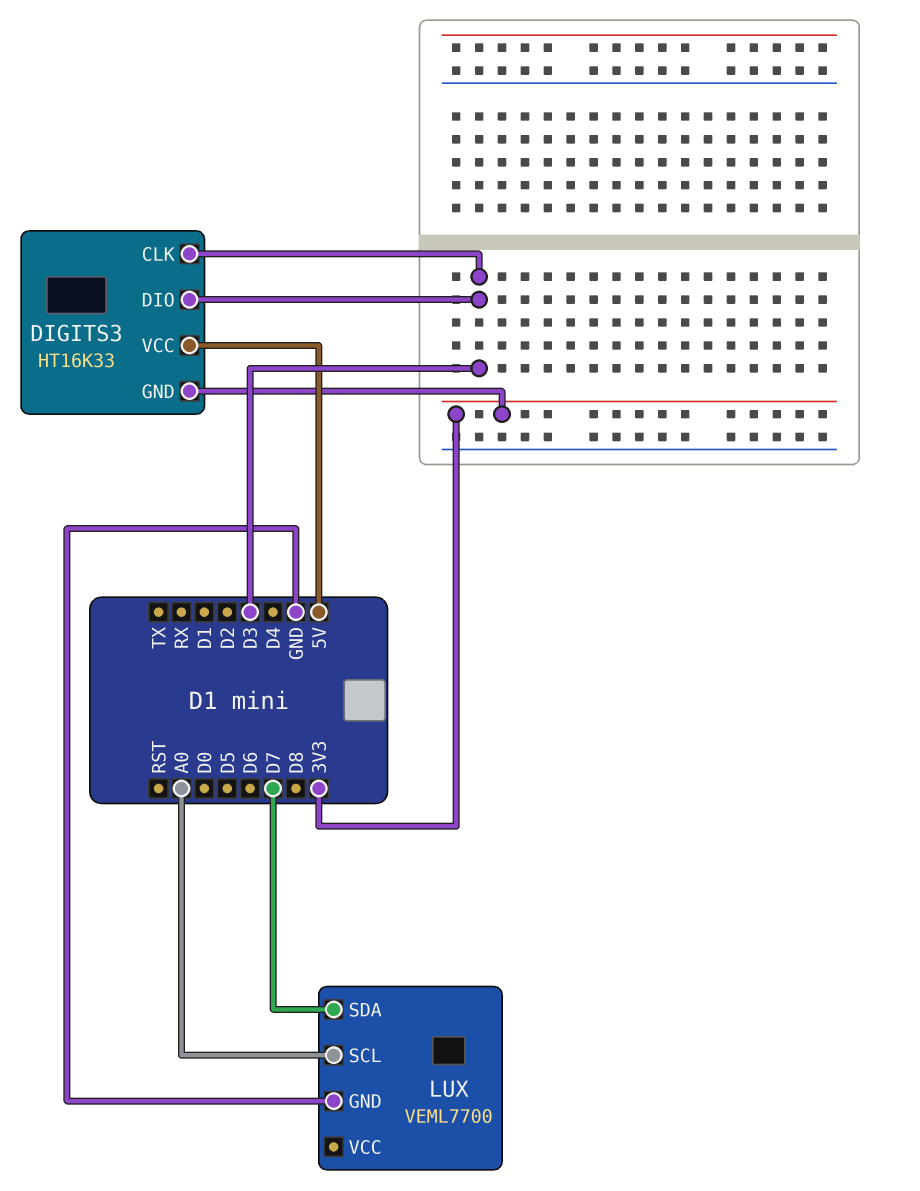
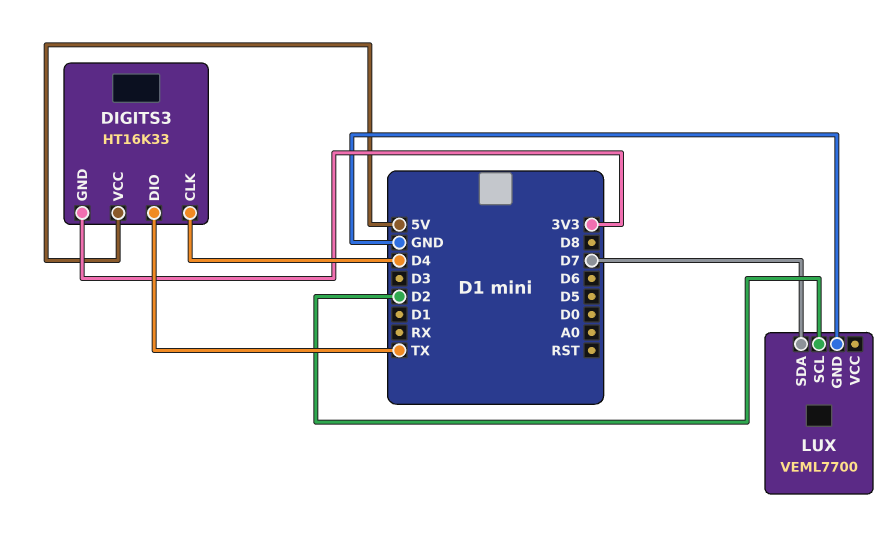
DIGITS3 pin CLK: D3 -> D4
DIGITS3 pin DIO: D3 -> TX
LUX pin SCL: A0 -> D2

